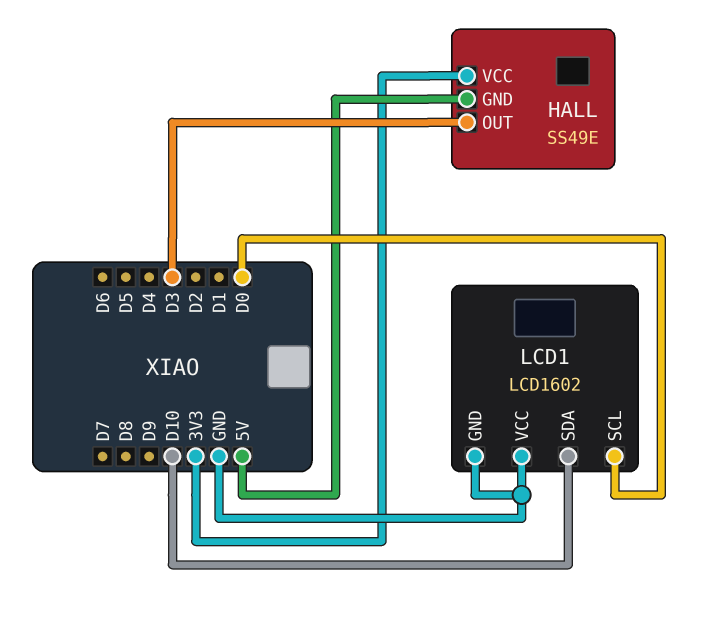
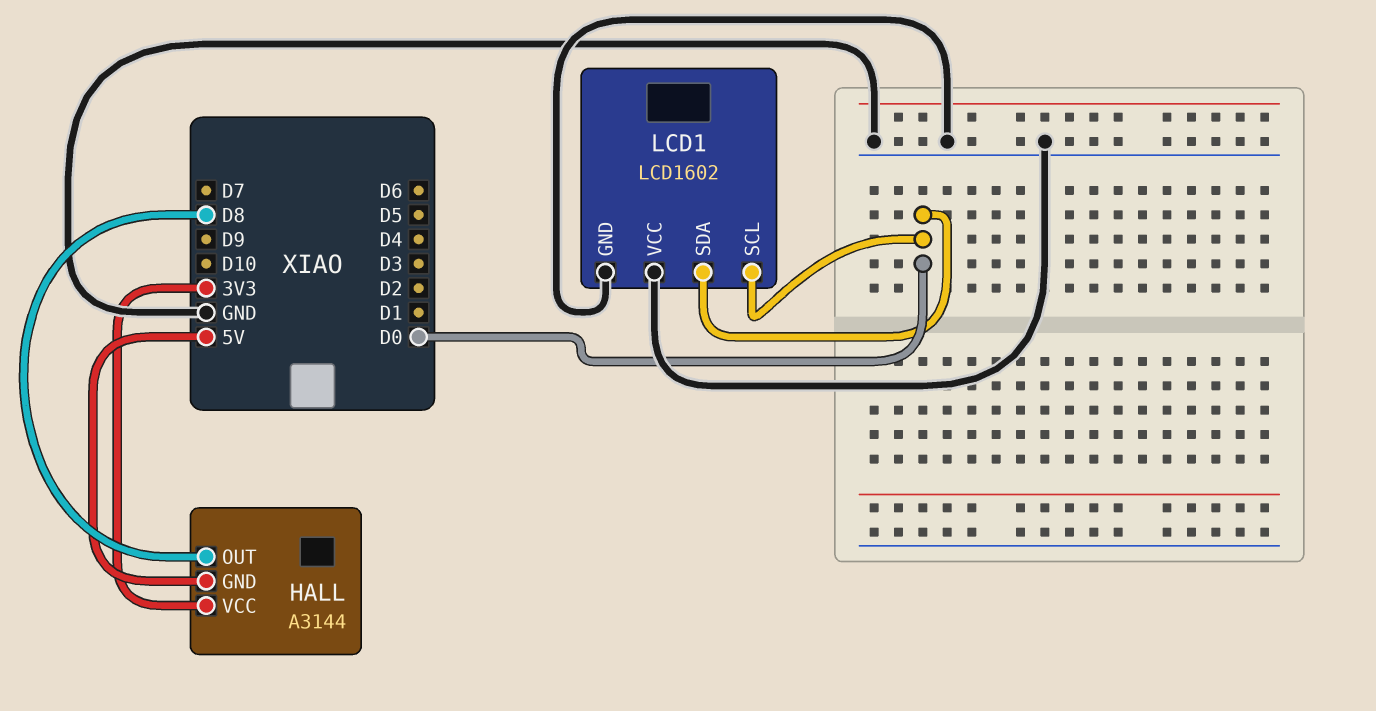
HALL: SS49E -> A3144
HALL pin OUT: D3 -> D8
LCD1 pin SDA: D10 -> D0

